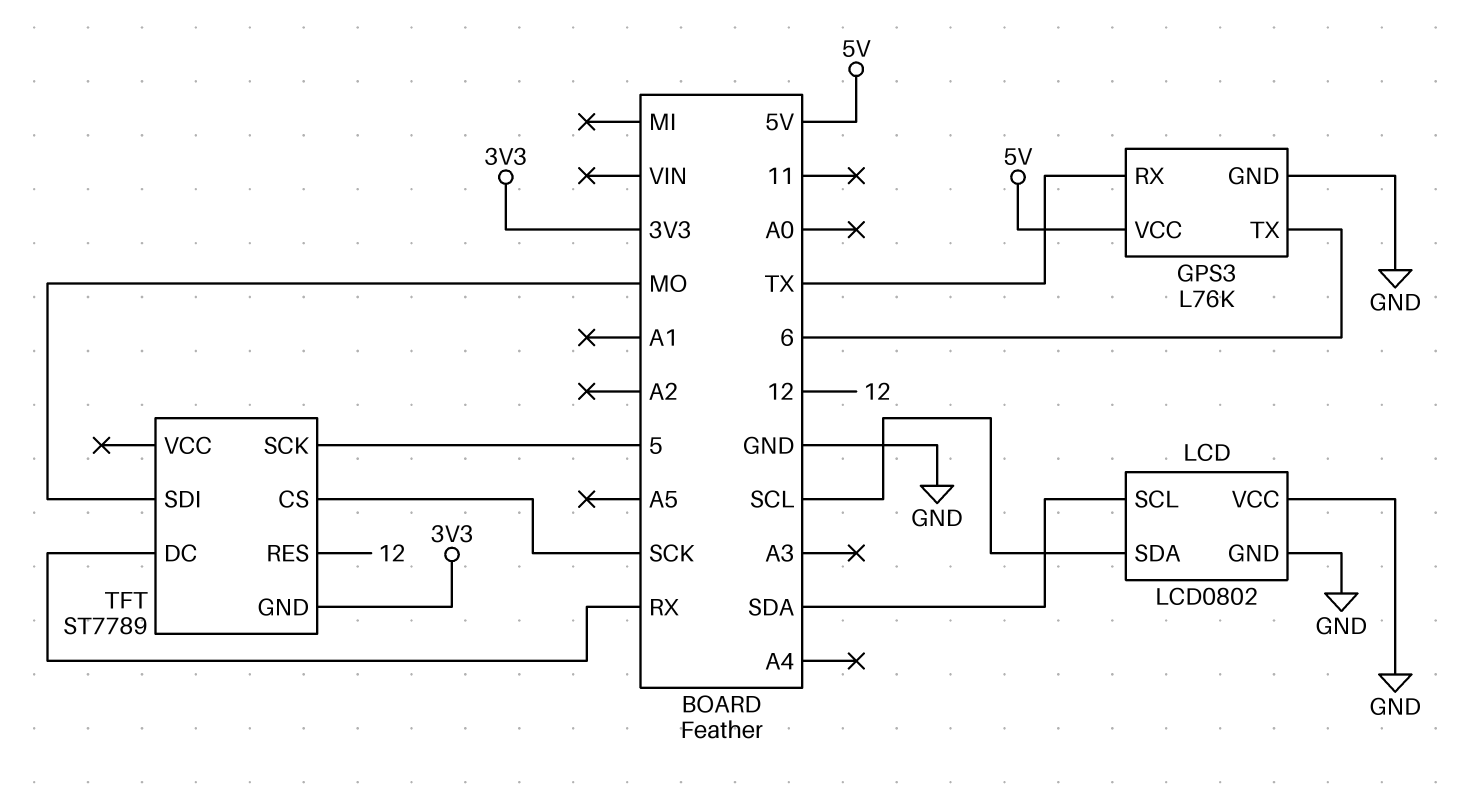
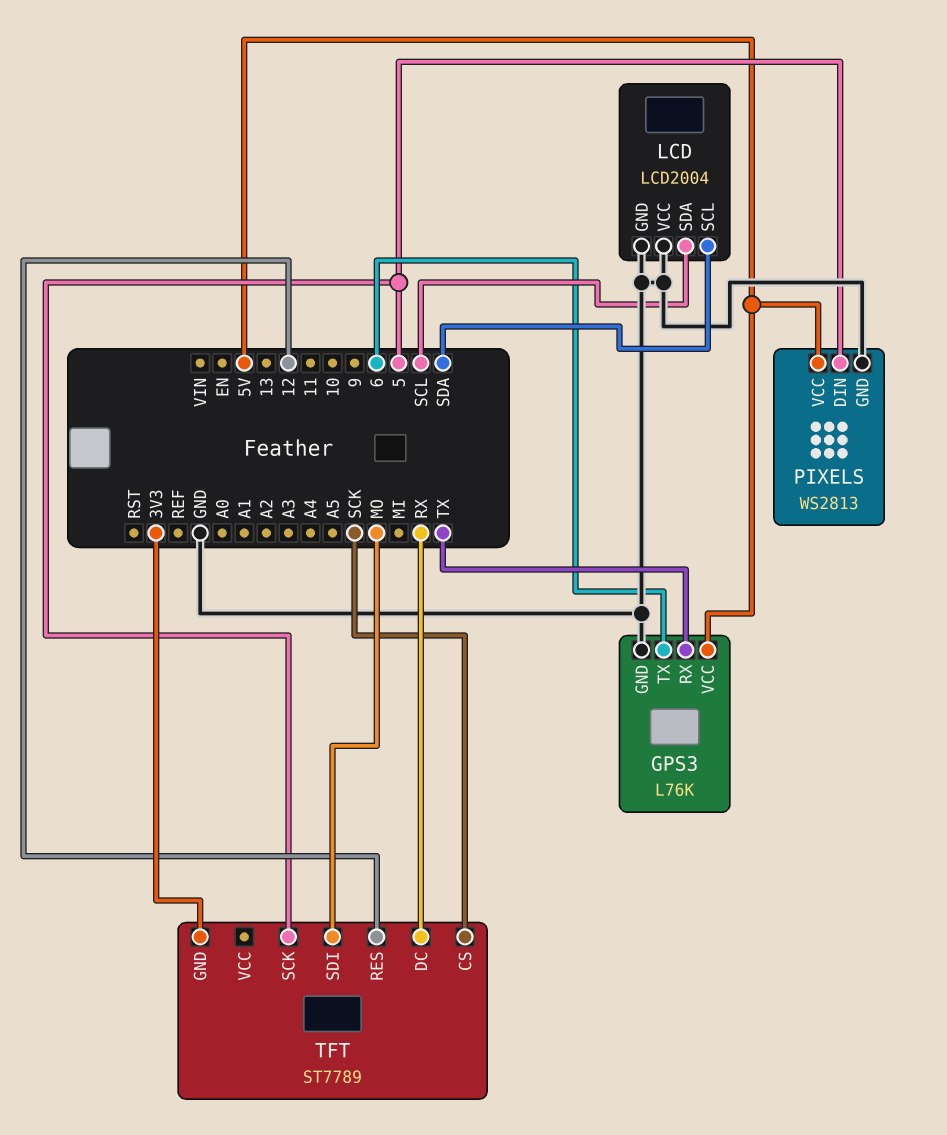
LCD: LCD0802 -> LCD2004
PIXELS: none -> WS2813
PIXELS pin DIN: none -> 5
PIXELS pin GND: none -> GND
PIXELS pin VCC: none -> 5V

